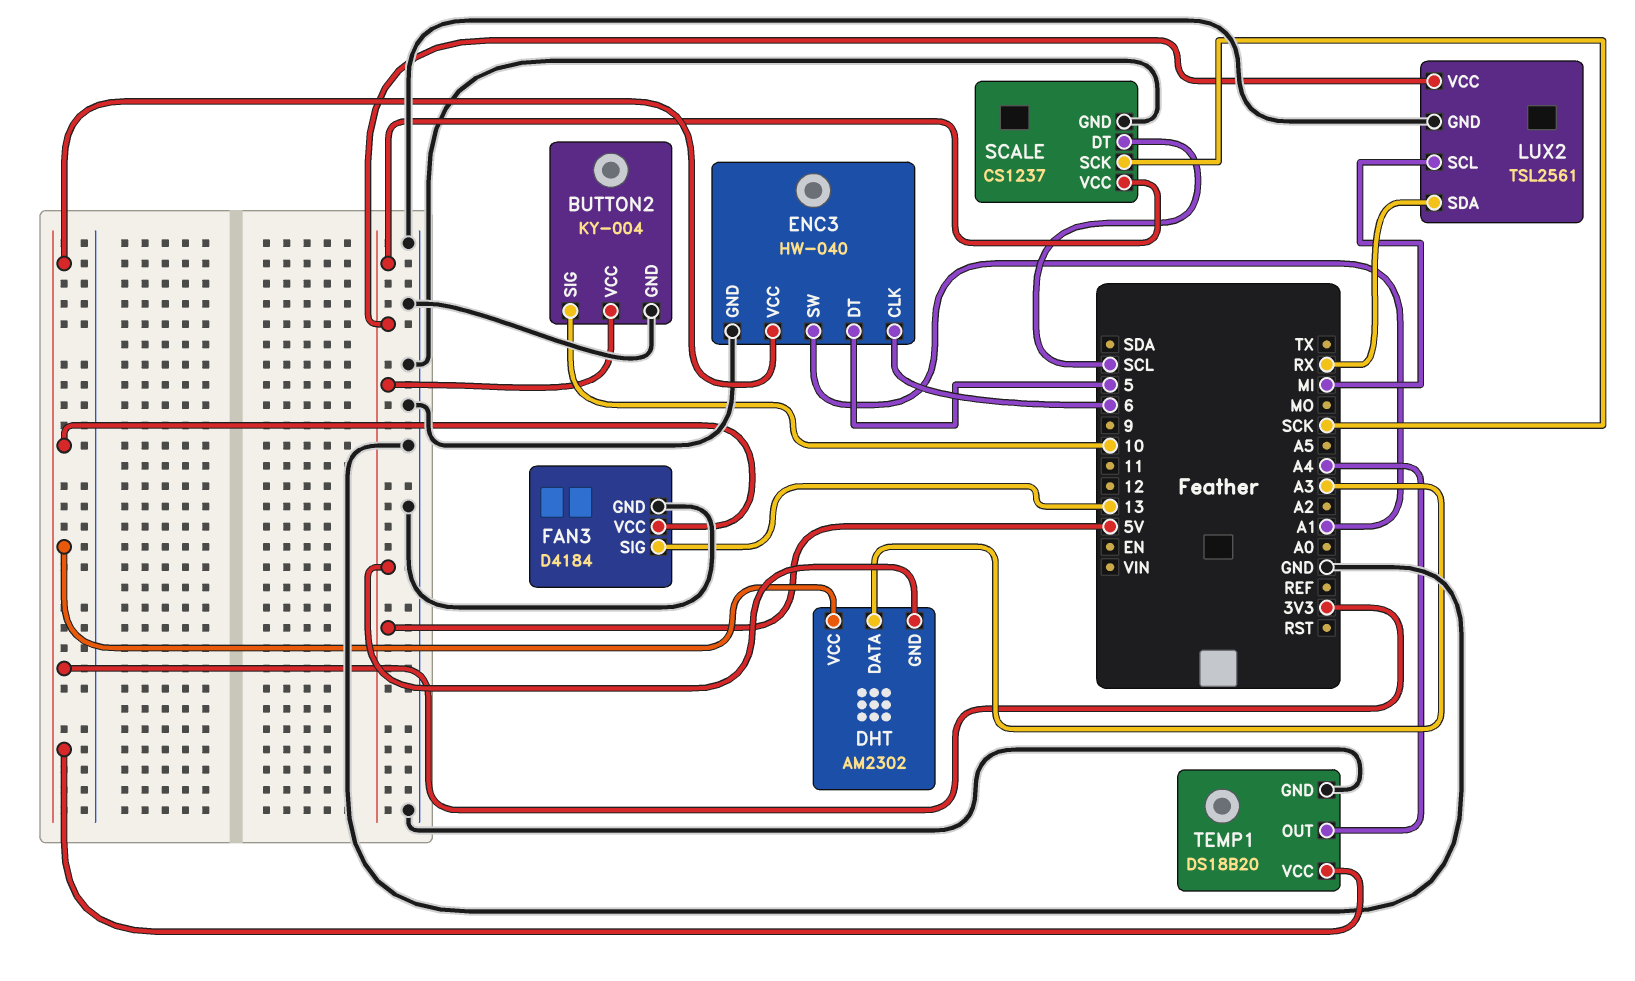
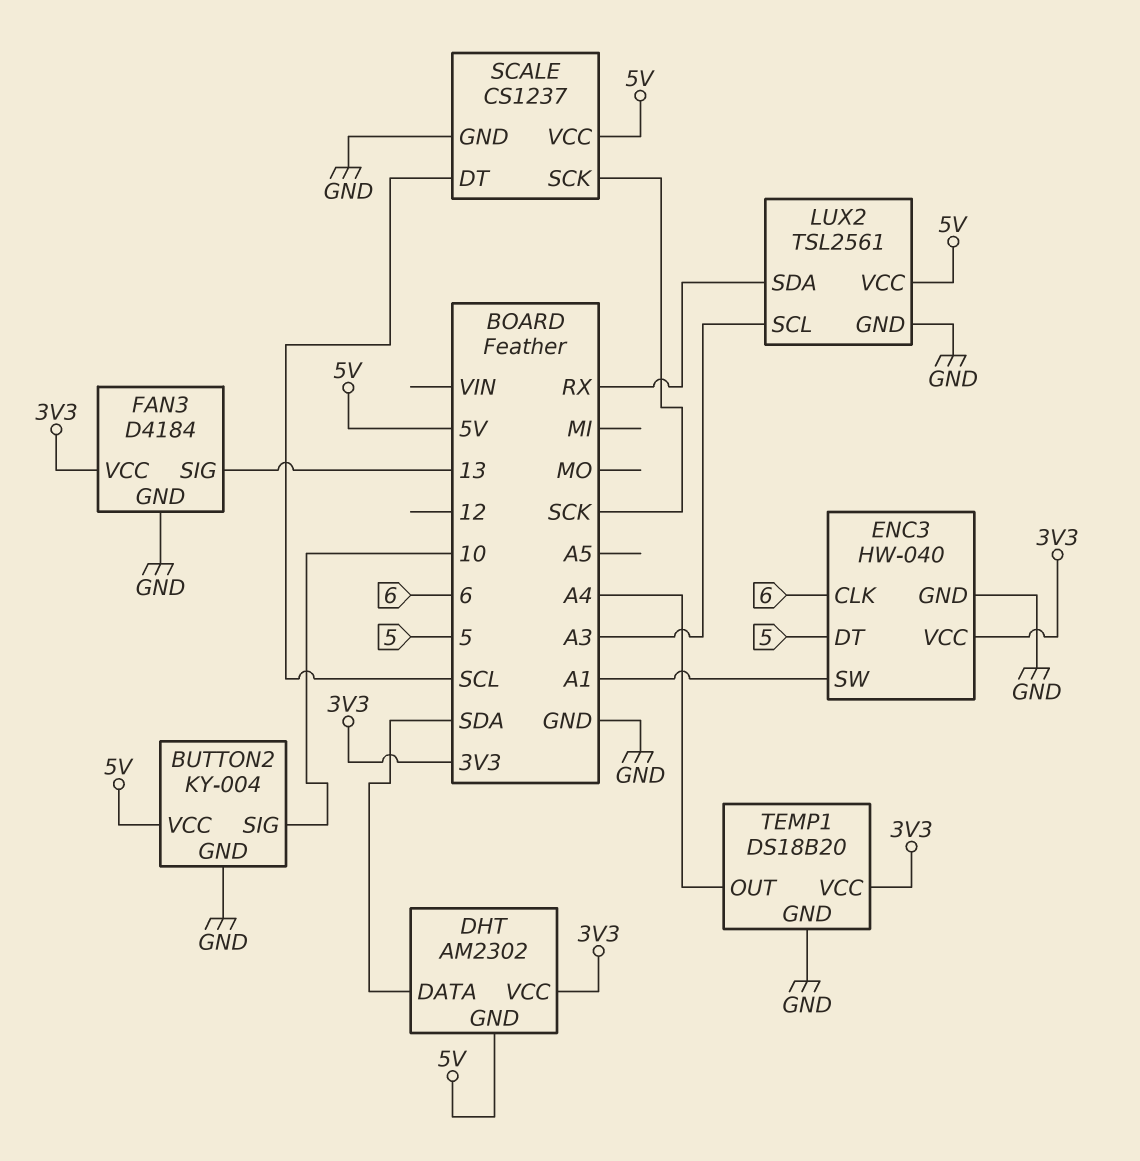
DHT pin DATA: A3 -> SDA
LUX2 pin SCL: MI -> A3

